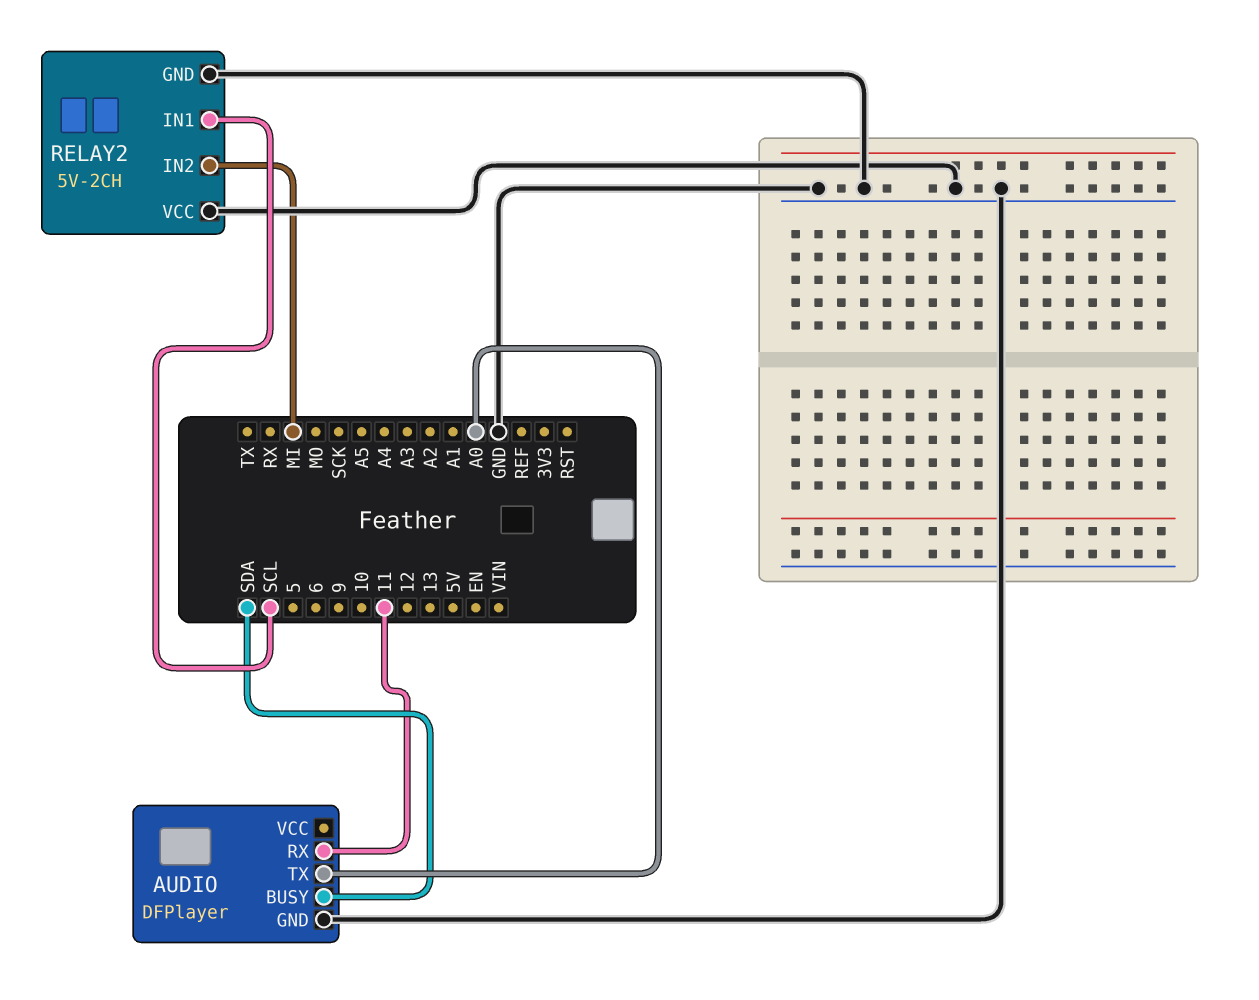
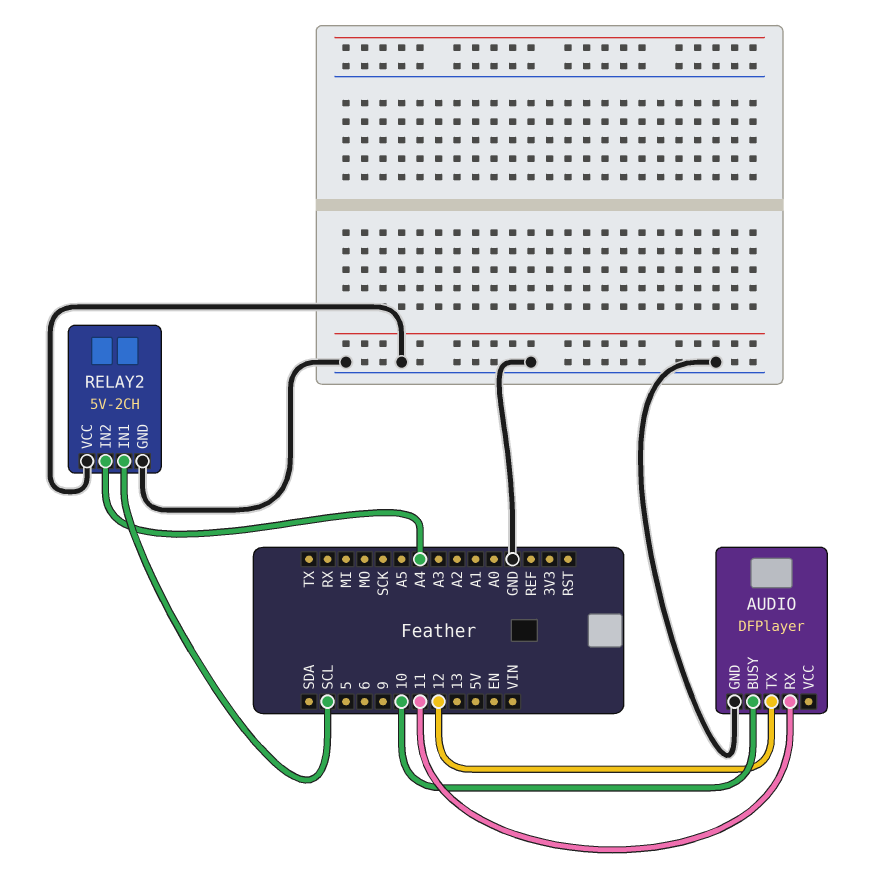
AUDIO pin BUSY: SDA -> 10
AUDIO pin TX: A0 -> 12
RELAY2 pin IN2: MI -> A4

